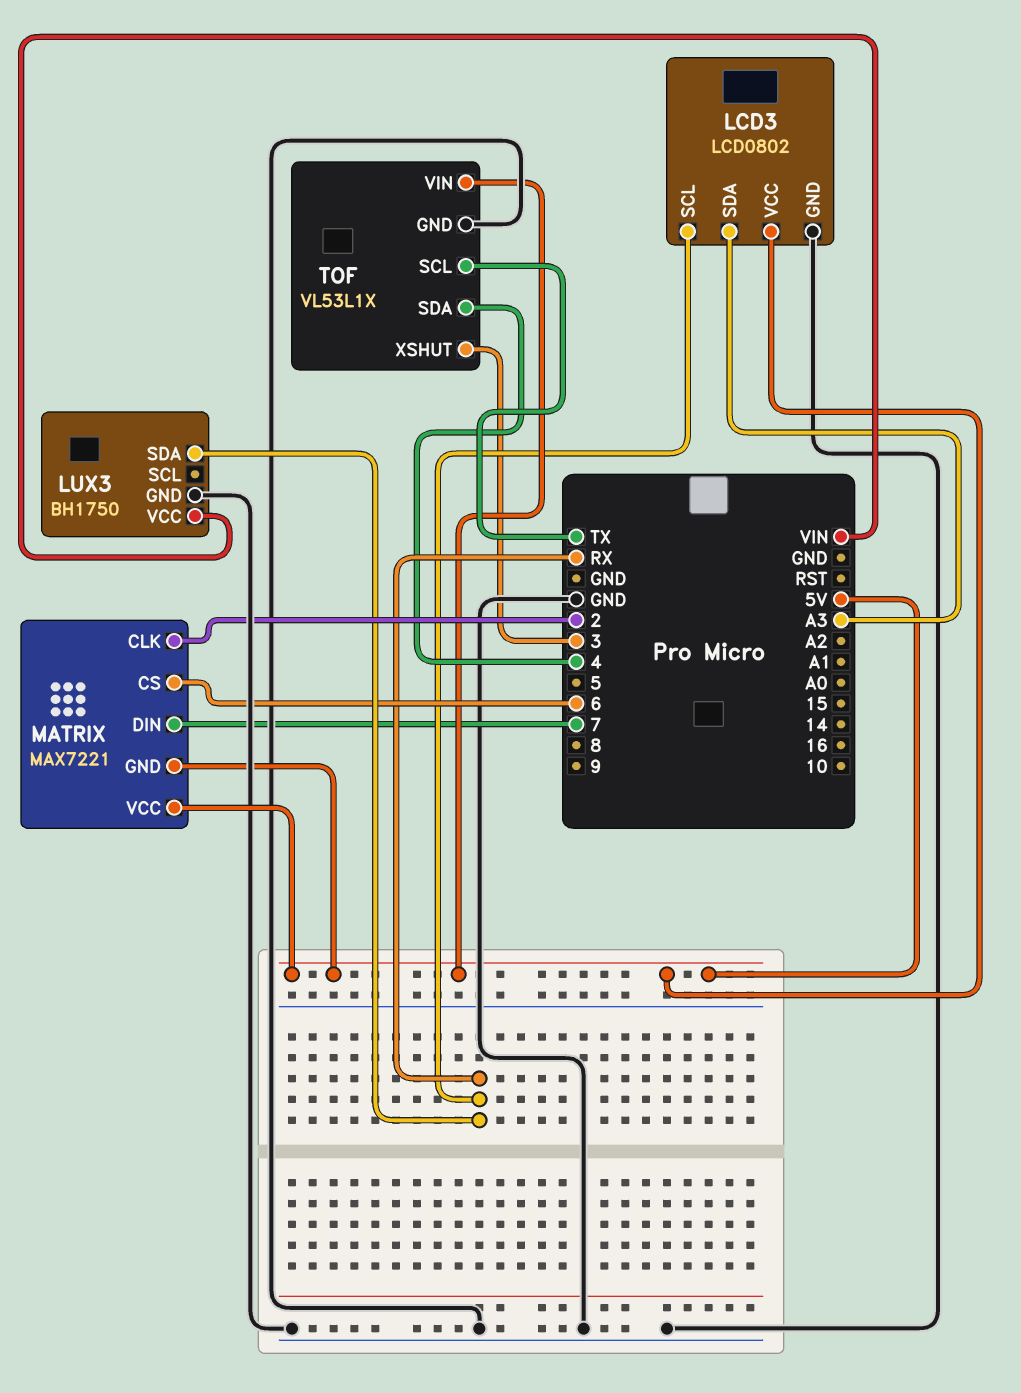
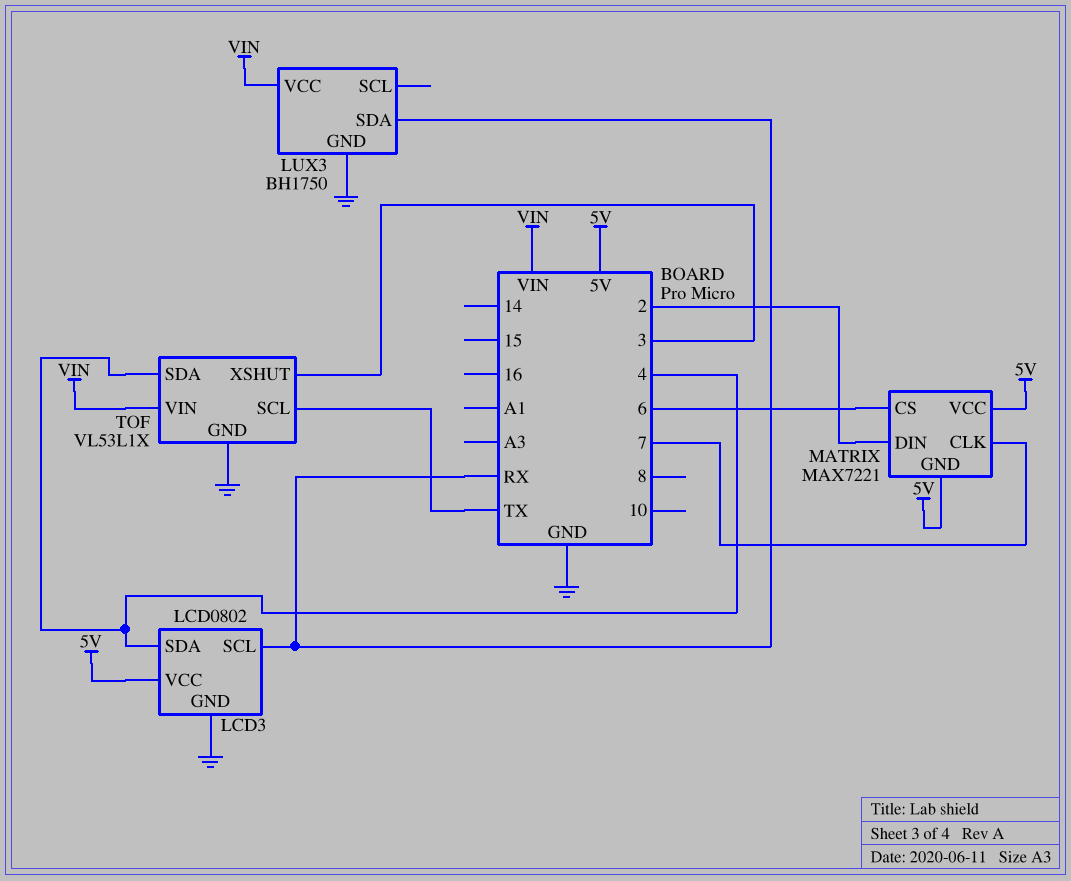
LCD3 pin SDA: A3 -> 4
MATRIX pin CLK: 2 -> 7
MATRIX pin DIN: 7 -> 2
TOF pin VIN: 5V -> VIN

